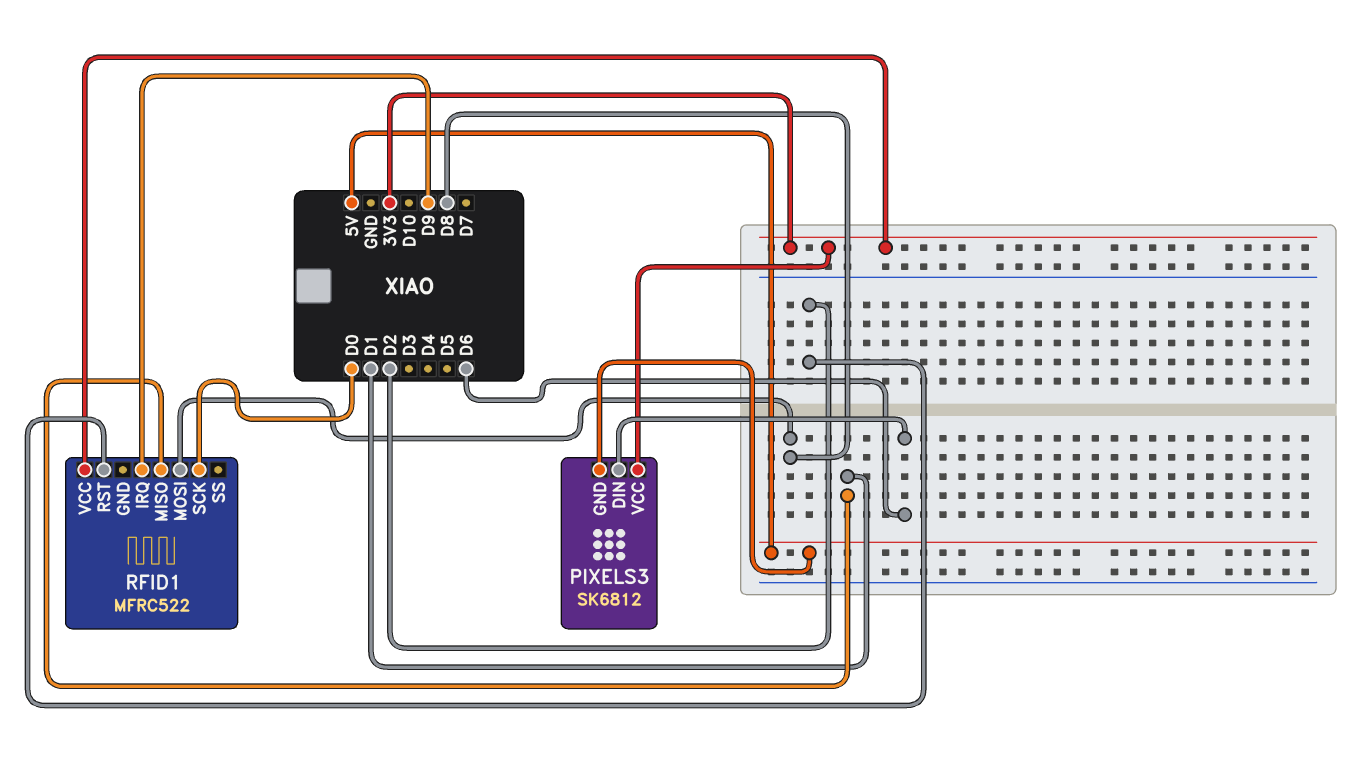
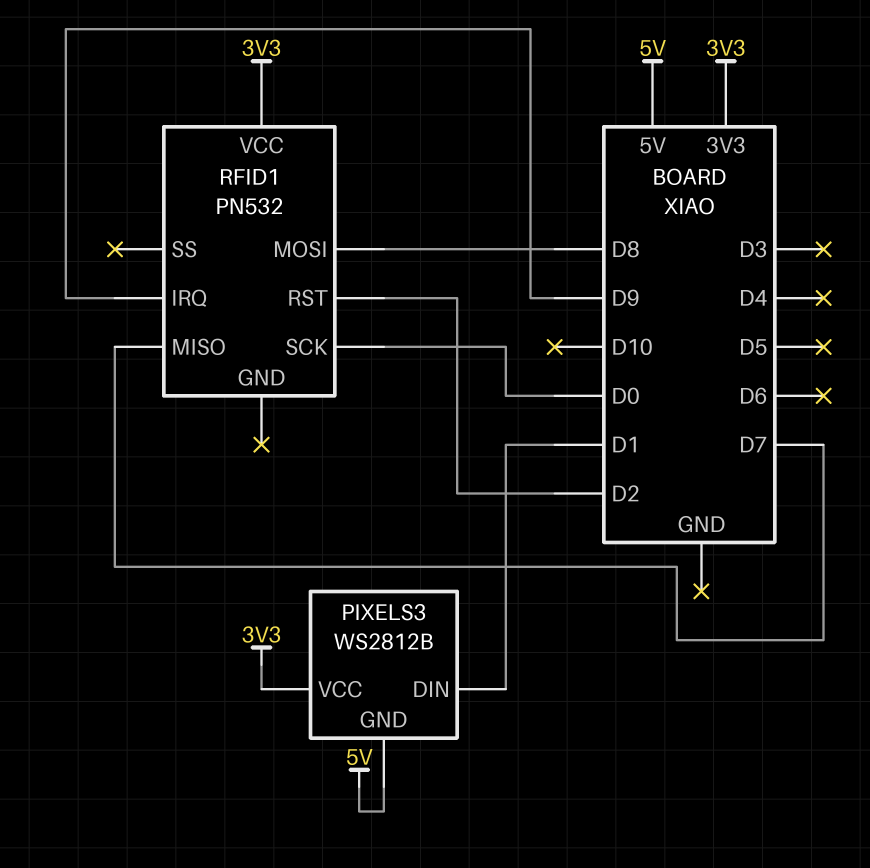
PIXELS3: SK6812 -> WS2812B
PIXELS3 pin DIN: D6 -> D1
RFID1: MFRC522 -> PN532
RFID1 pin MISO: D1 -> D7

